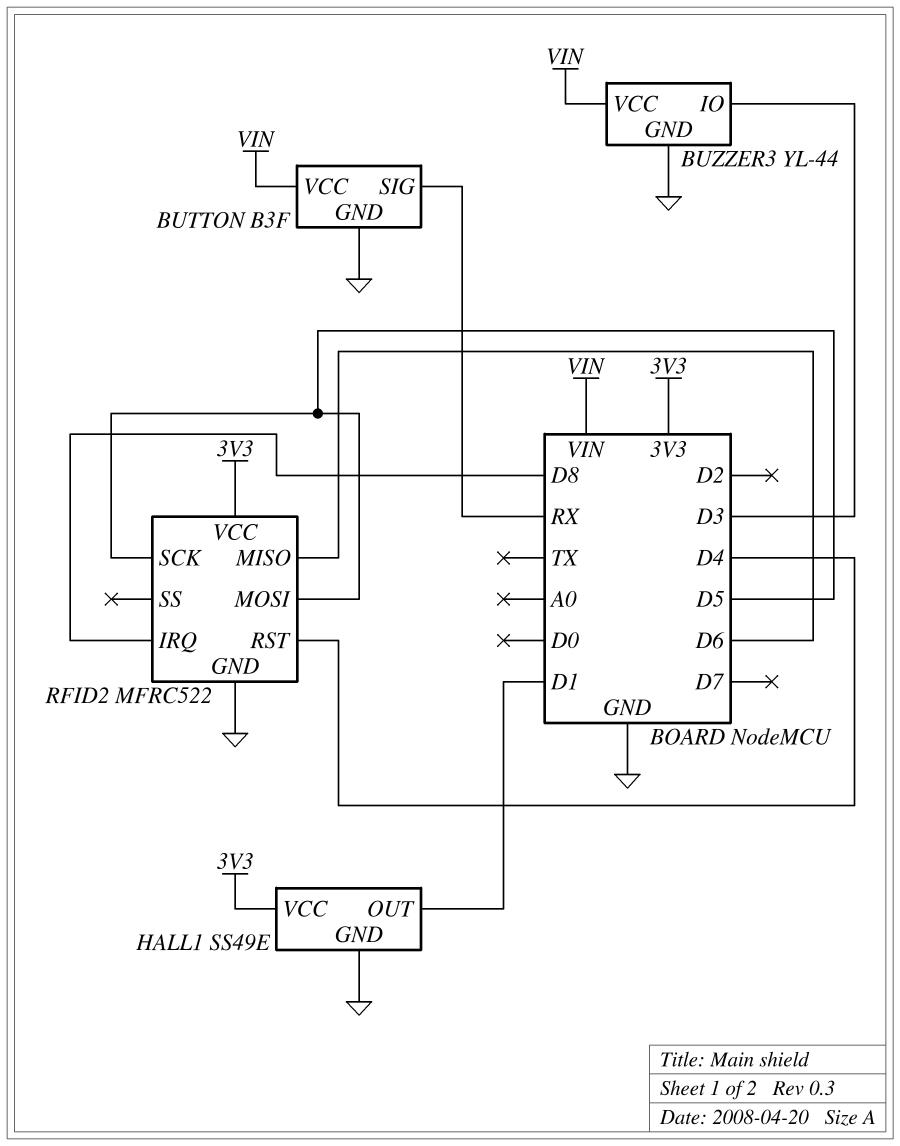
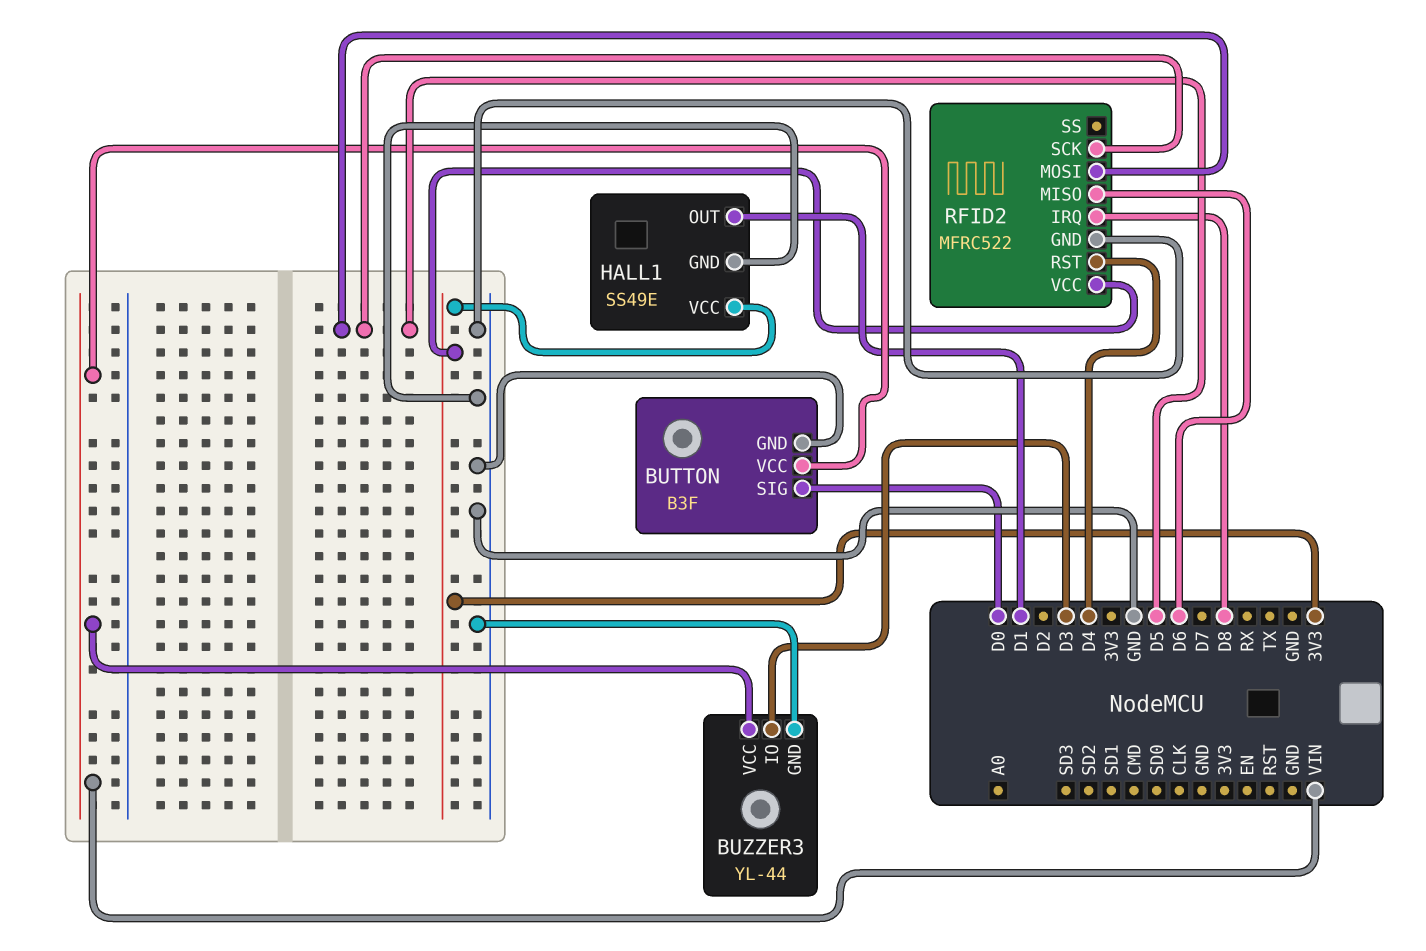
BUTTON pin SIG: RX -> D0

